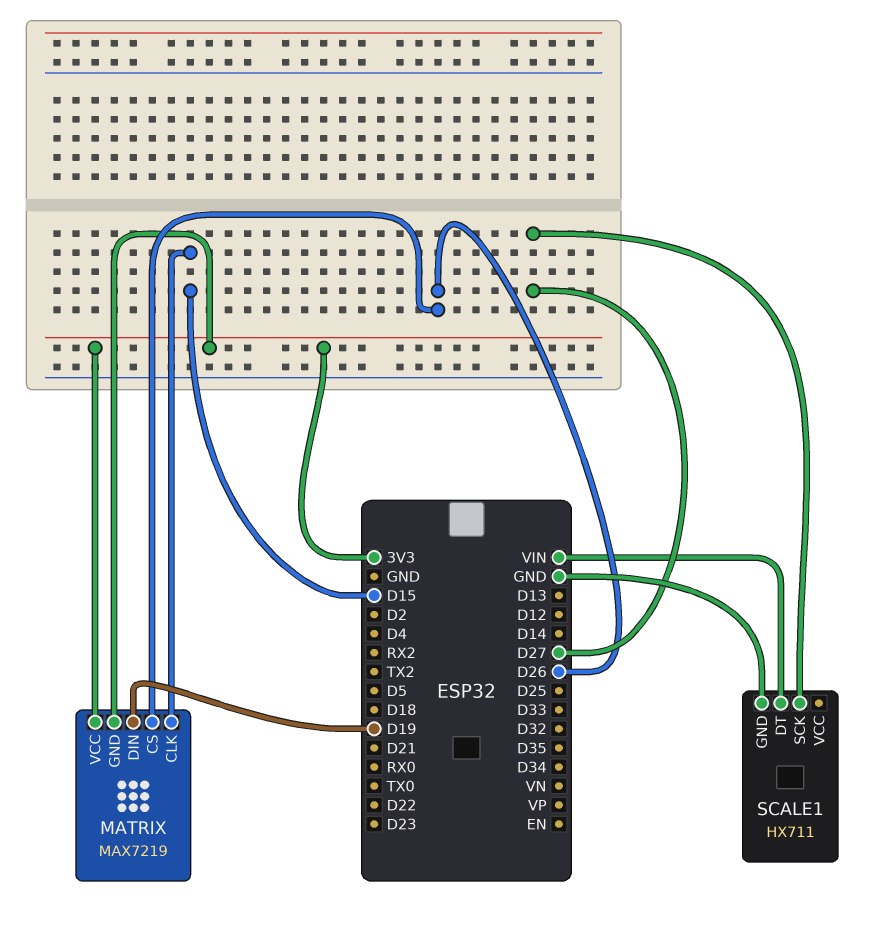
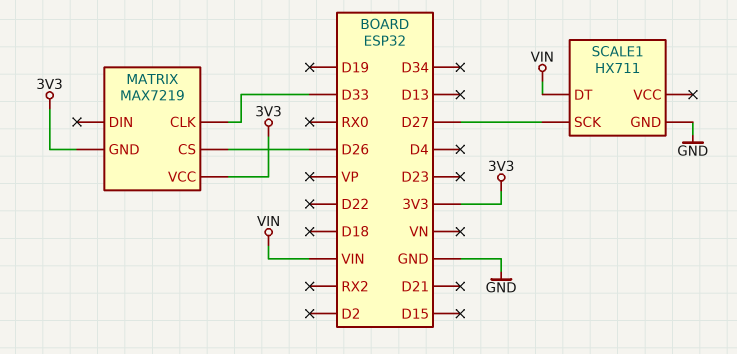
MATRIX pin CLK: D15 -> D33
MATRIX pin DIN: D19 -> none

